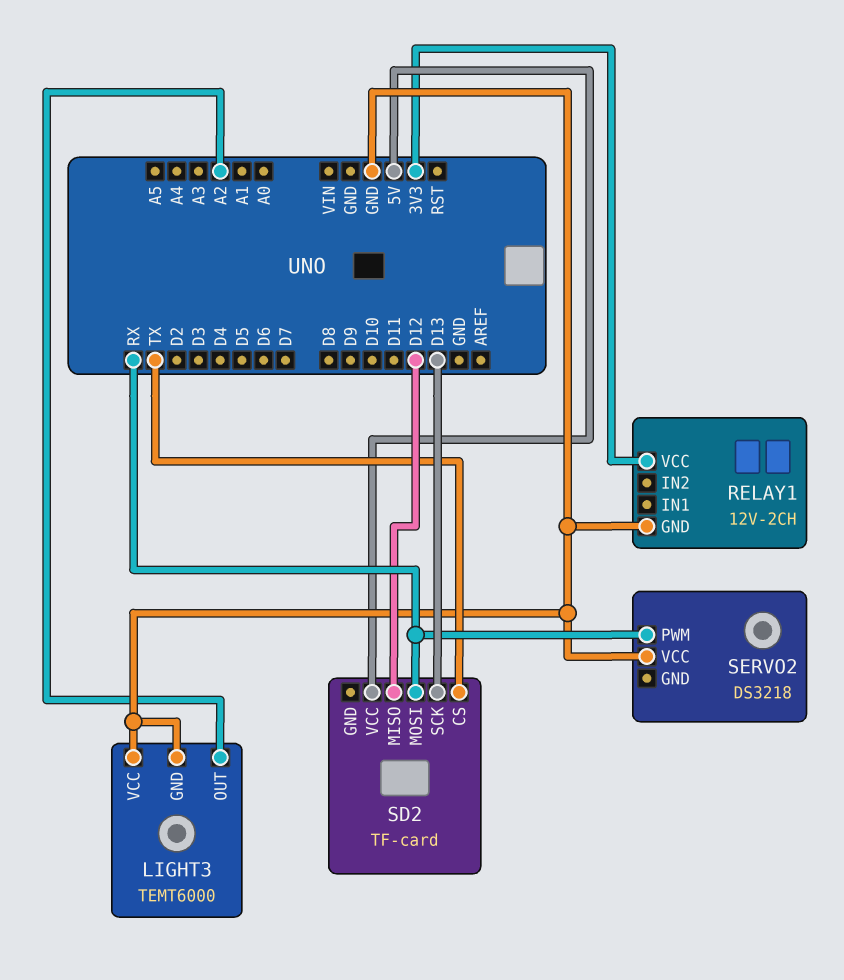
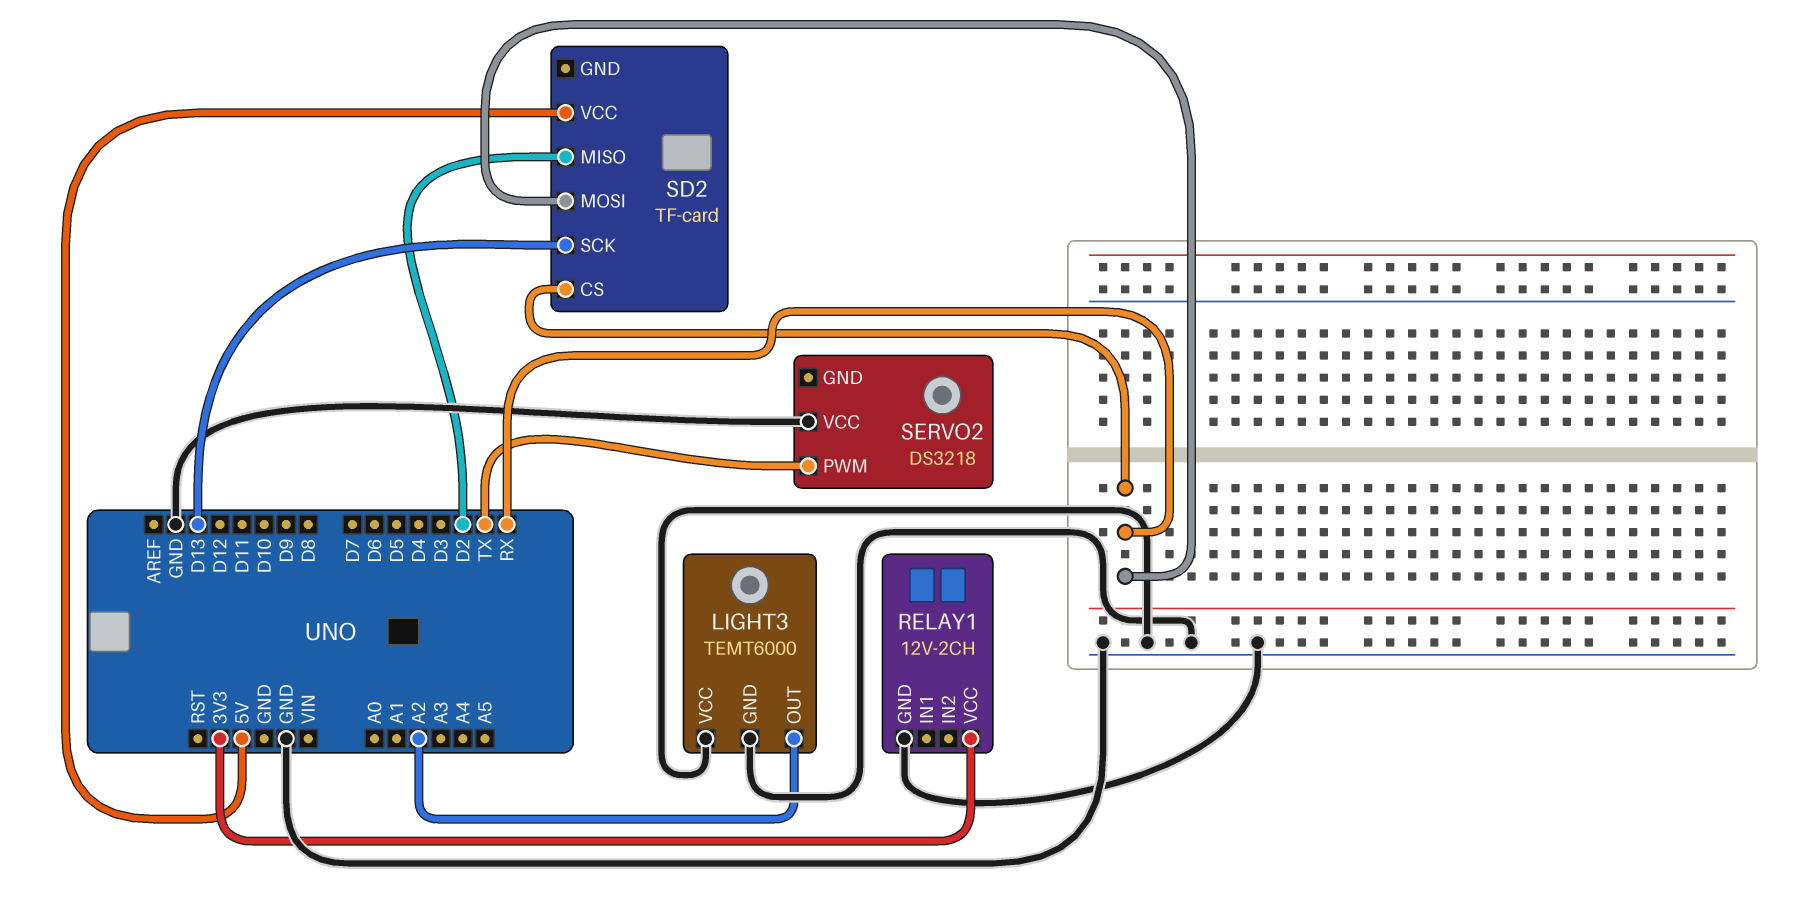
SD2 pin CS: TX -> RX
SD2 pin MISO: D12 -> D2
SERVO2 pin PWM: RX -> TX

